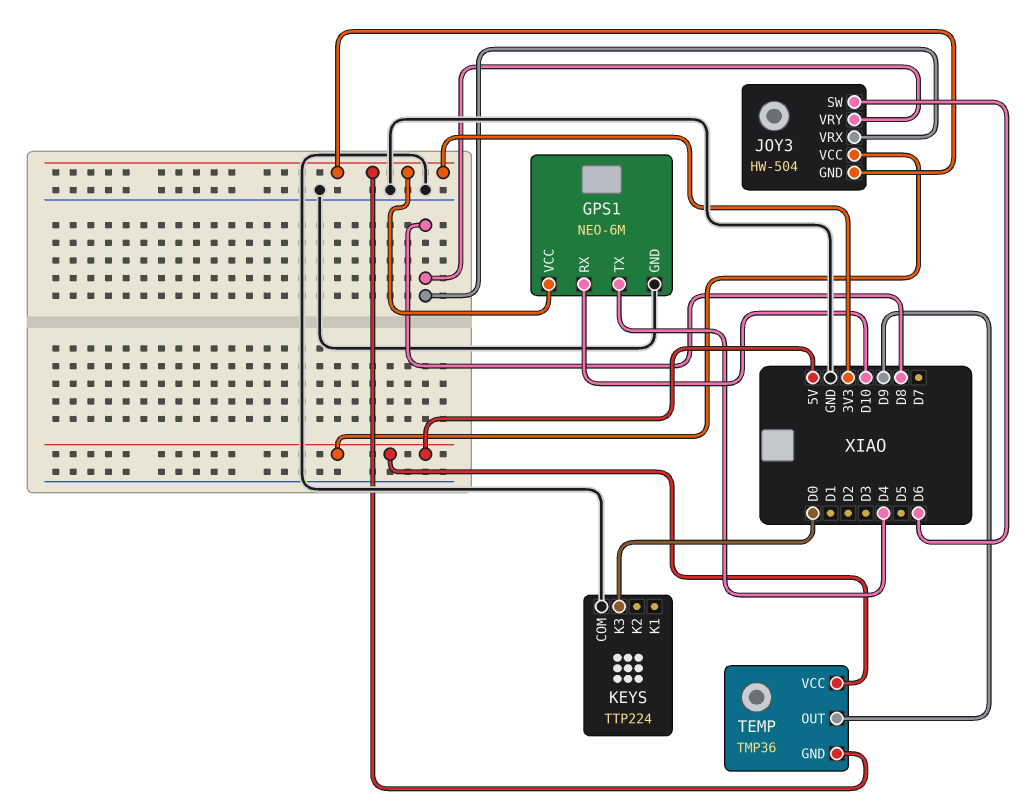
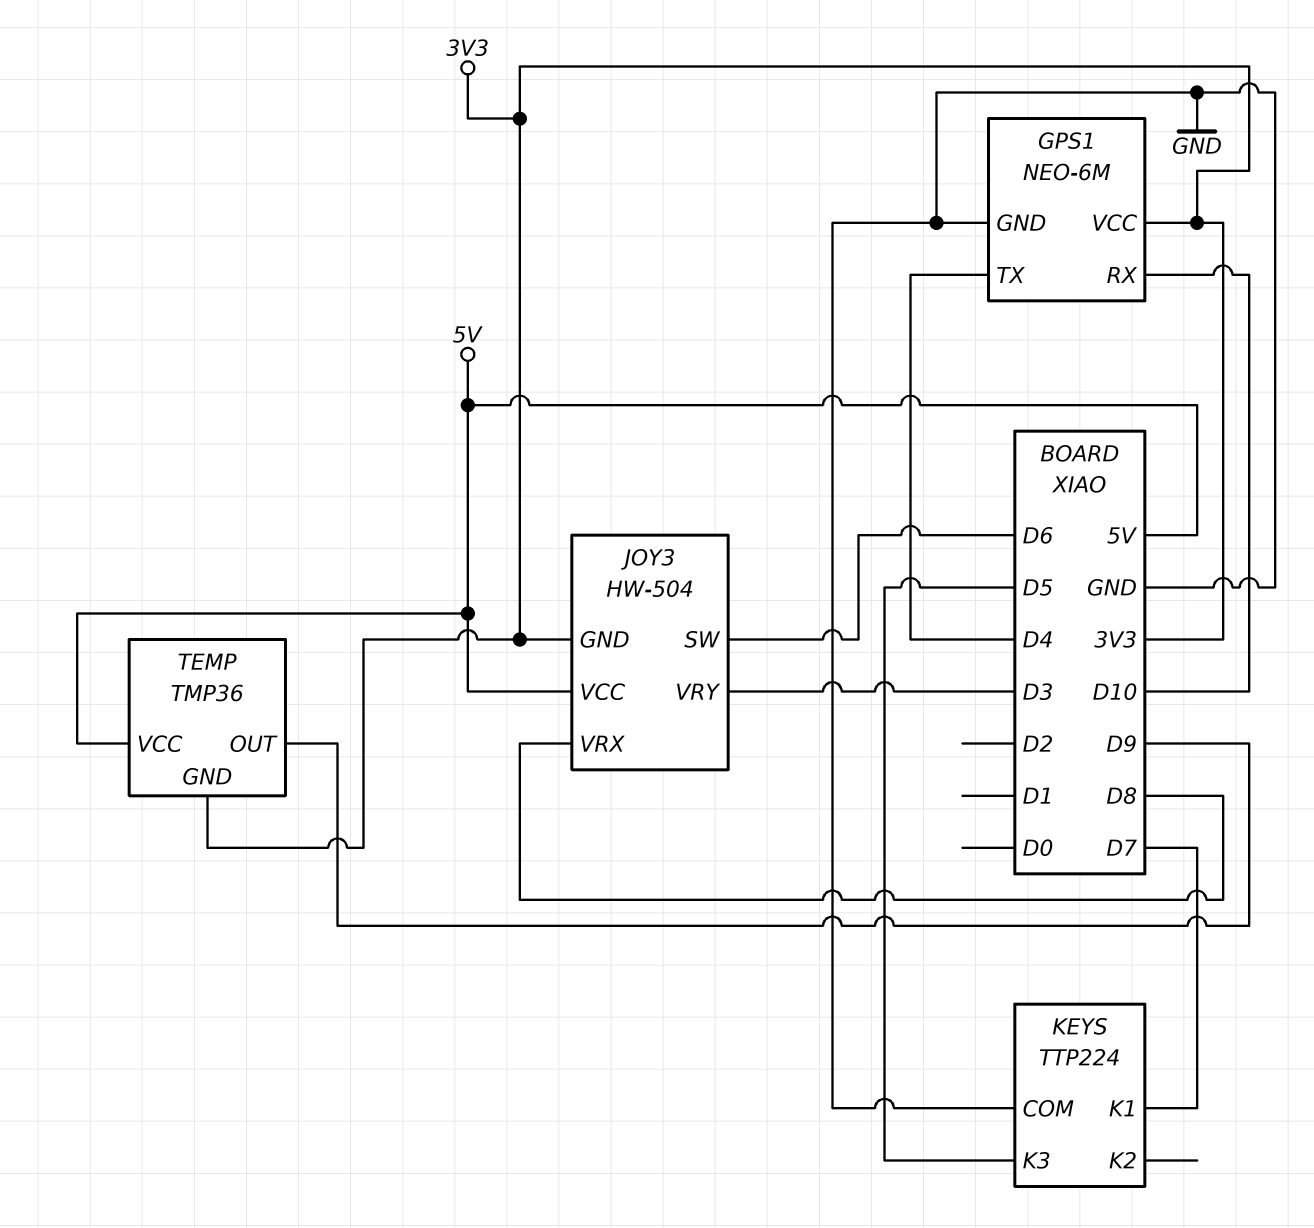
JOY3 pin VRY: D8 -> D3
KEYS pin K1: none -> D7
KEYS pin K3: D0 -> D5

